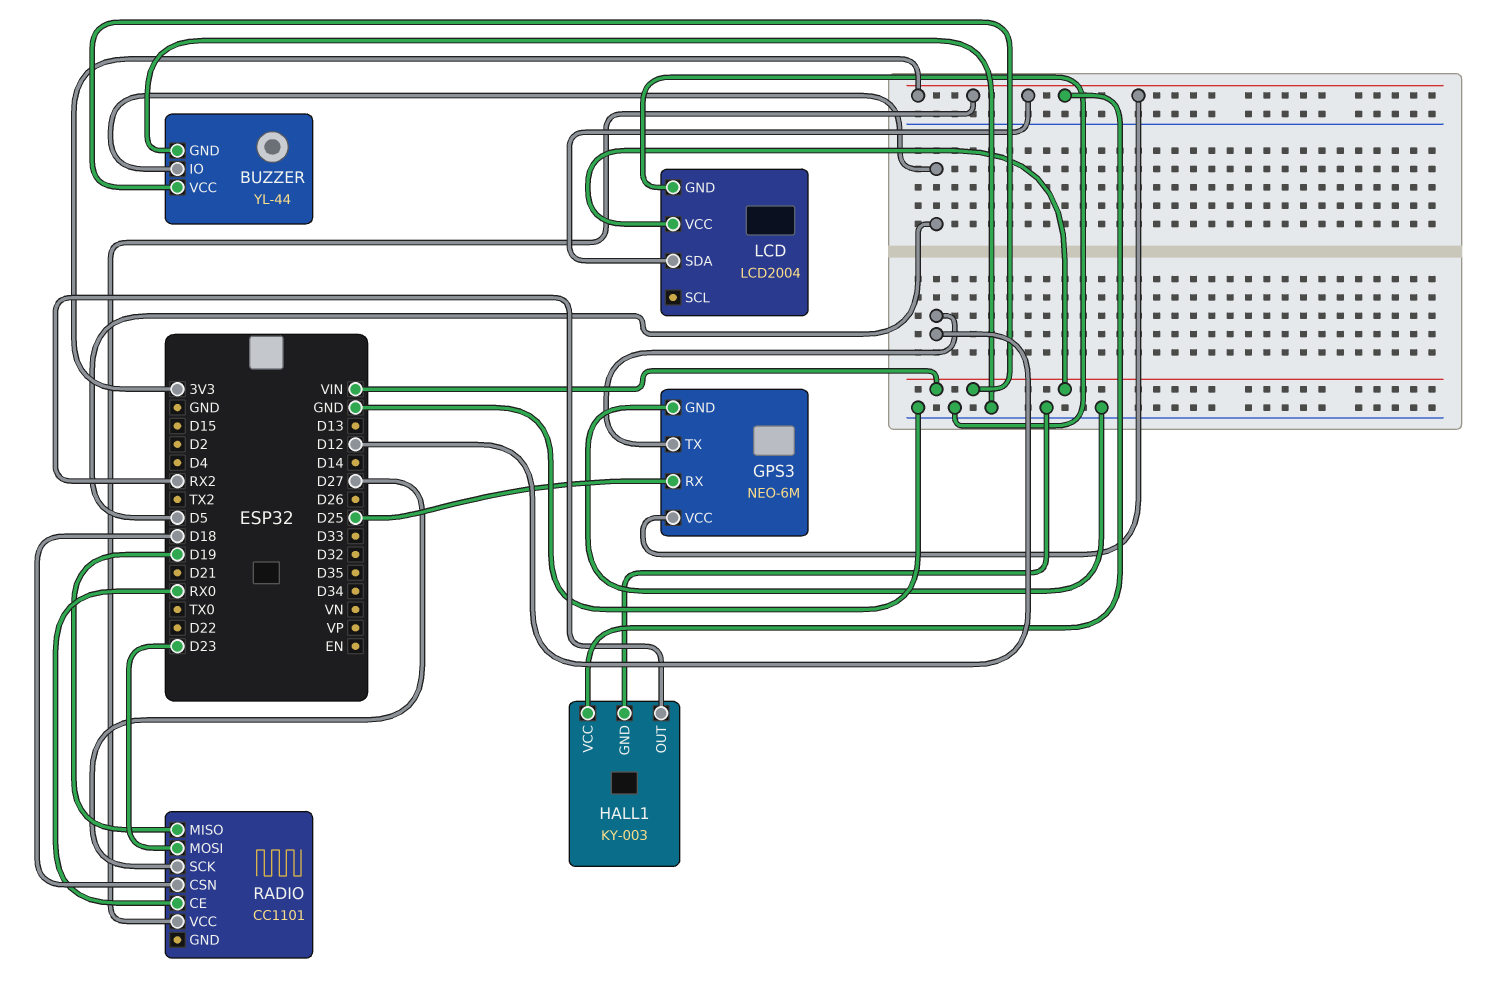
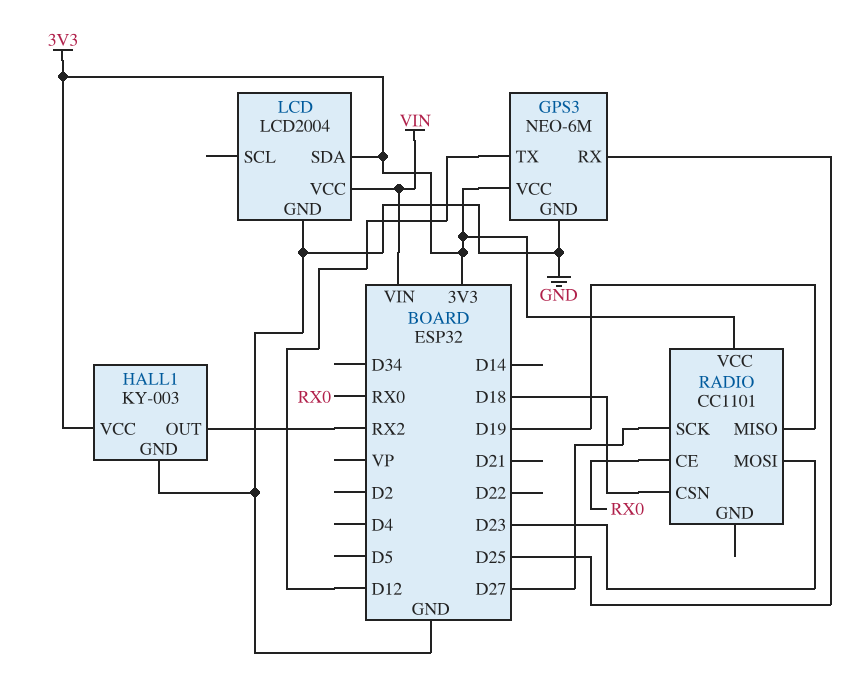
BUZZER: YL-44 -> none
BUZZER pin GND: GND -> none
BUZZER pin IO: D5 -> none
BUZZER pin VCC: VIN -> none

